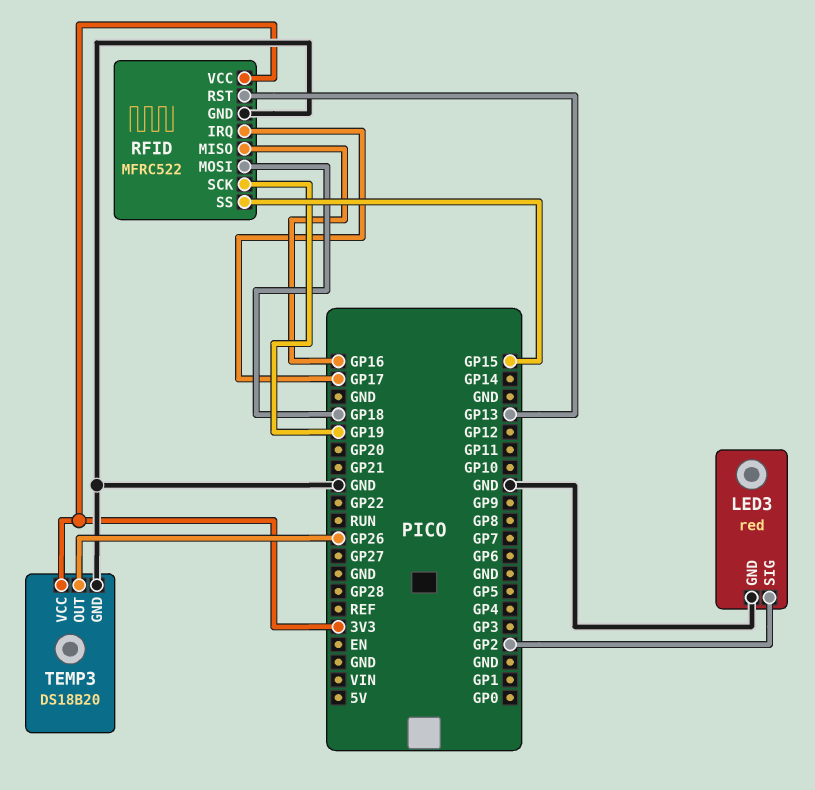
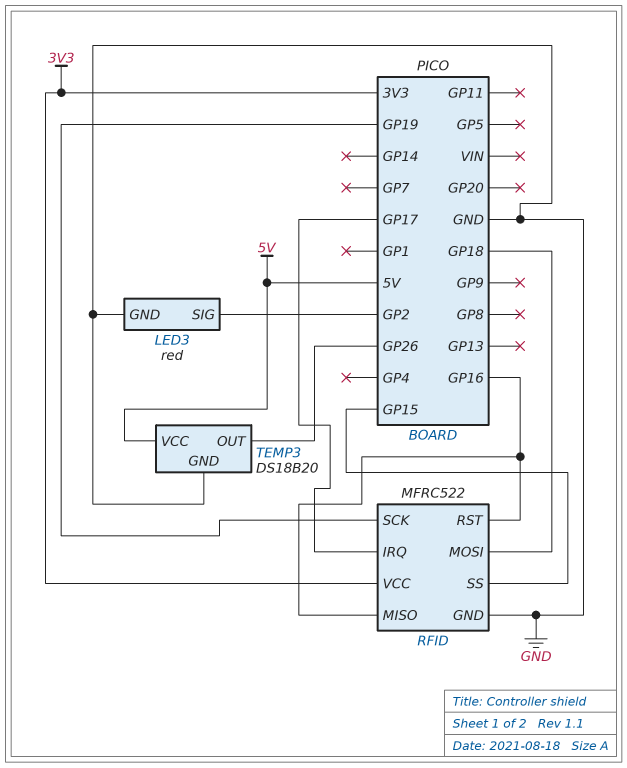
RFID pin RST: GP13 -> GP16
TEMP3 pin VCC: 3V3 -> 5V

